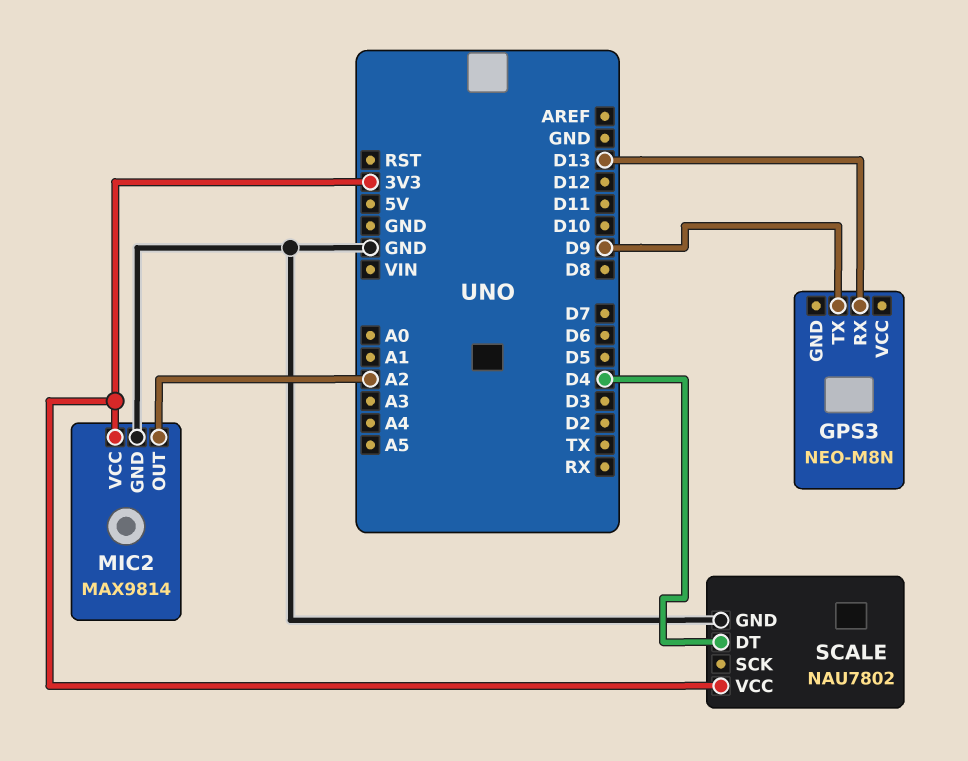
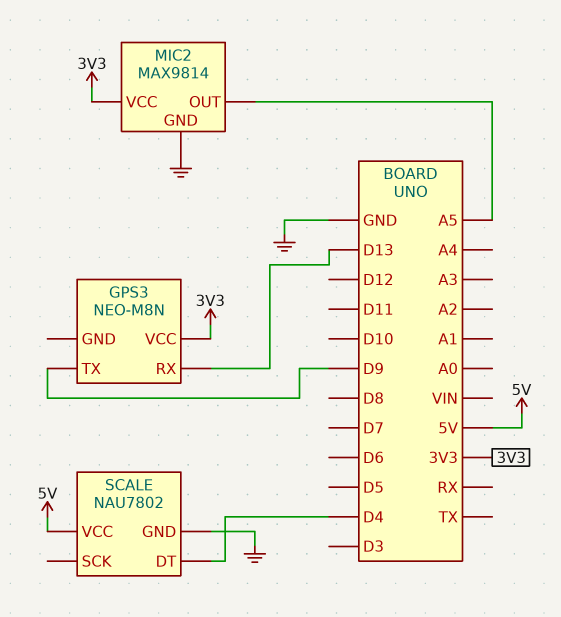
GPS3 pin VCC: none -> 3V3
MIC2 pin OUT: A2 -> A5
SCALE pin VCC: 3V3 -> 5V

